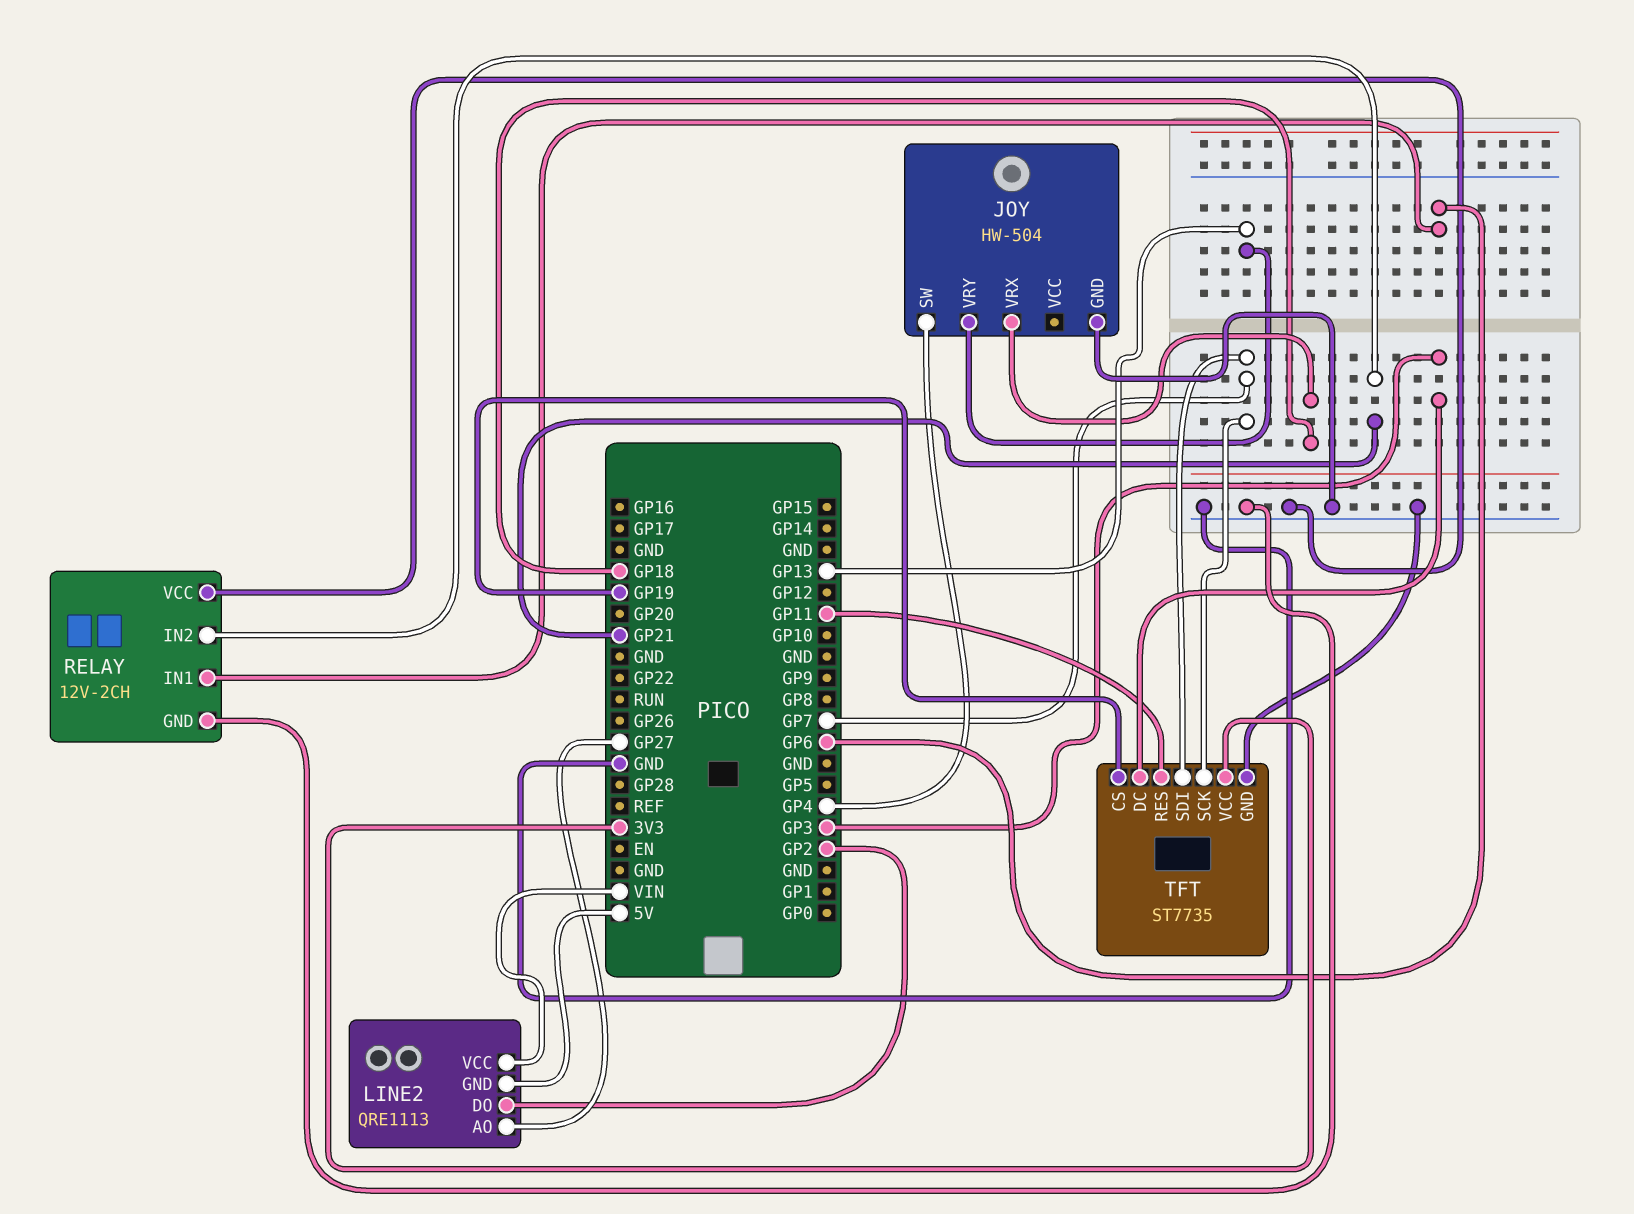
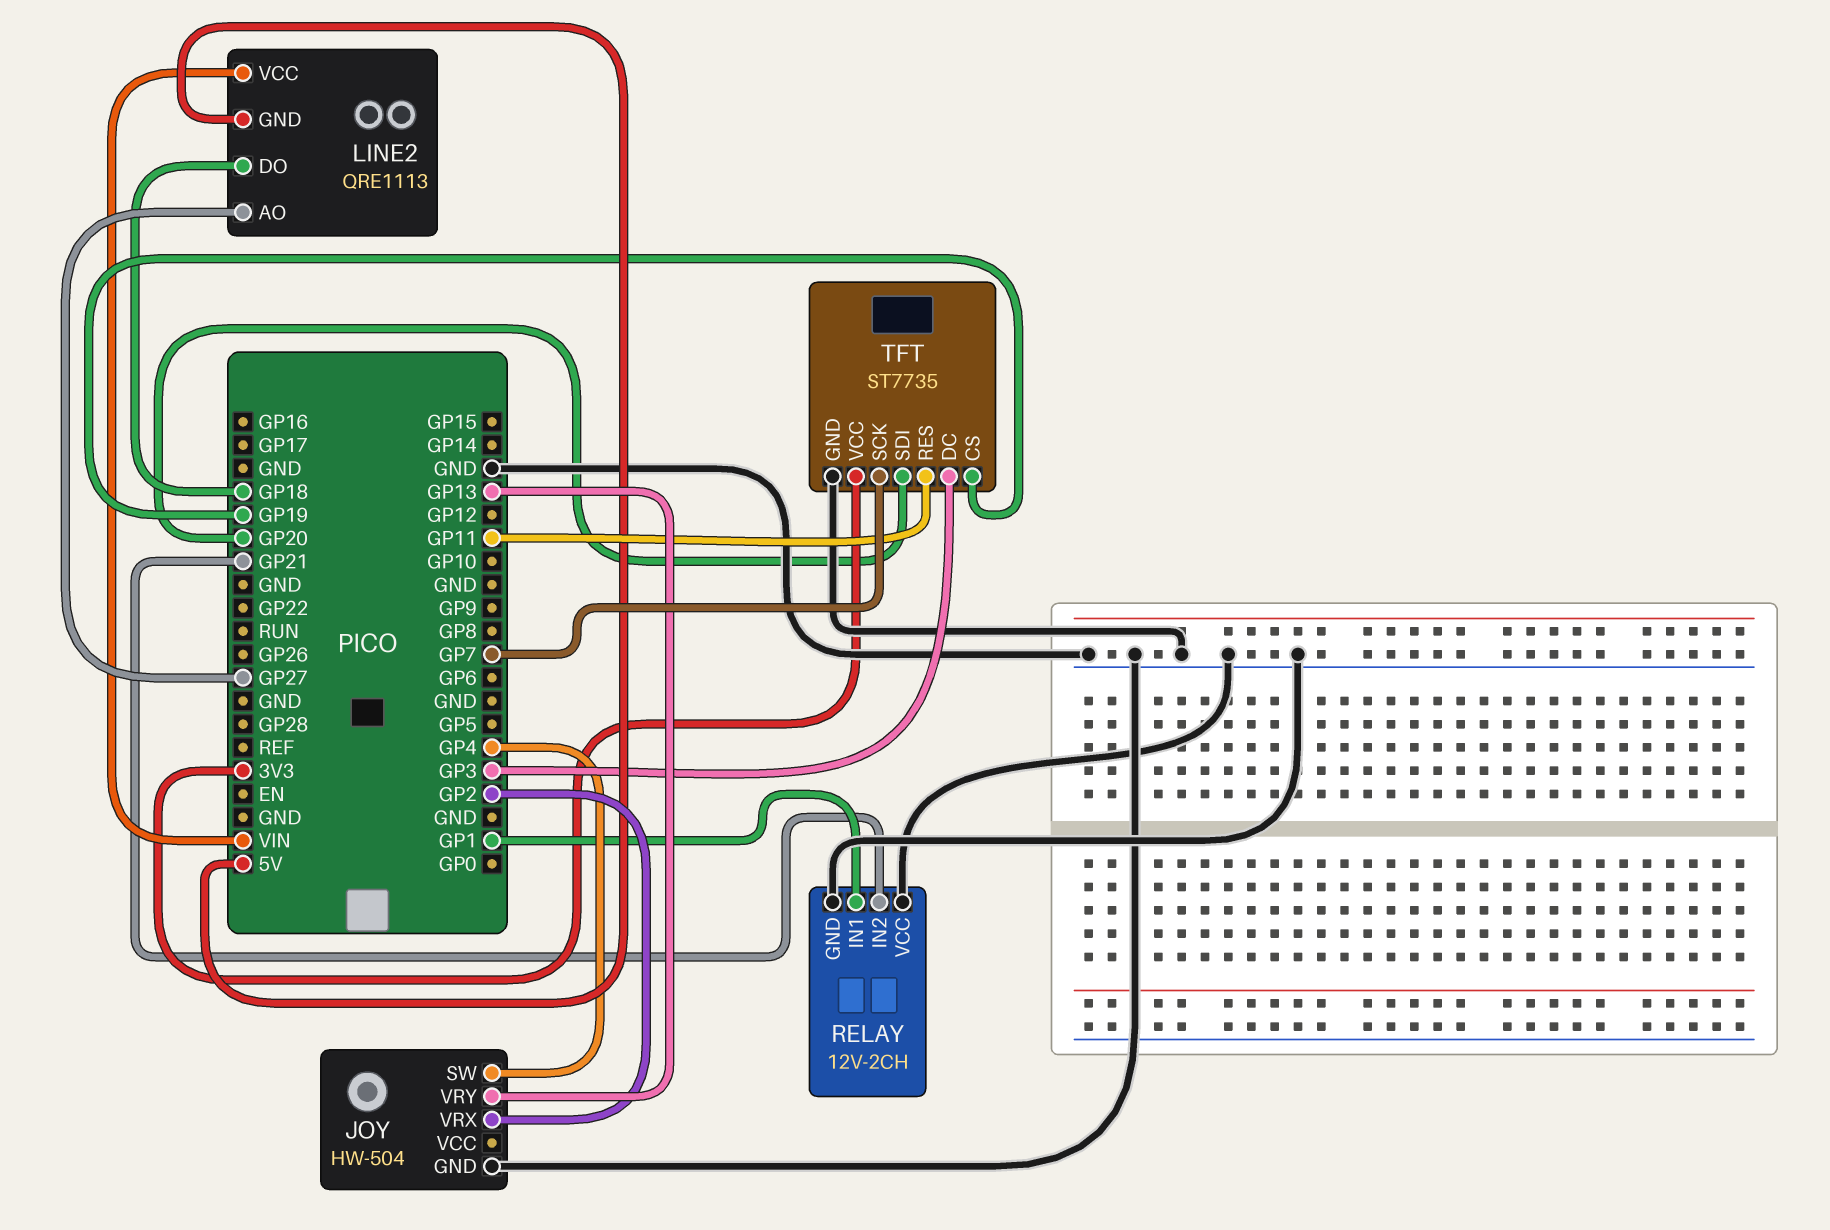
JOY pin VRX: GP18 -> GP2
LINE2 pin DO: GP2 -> GP18
RELAY pin IN1: GP6 -> GP1
TFT pin SDI: GP7 -> GP20

